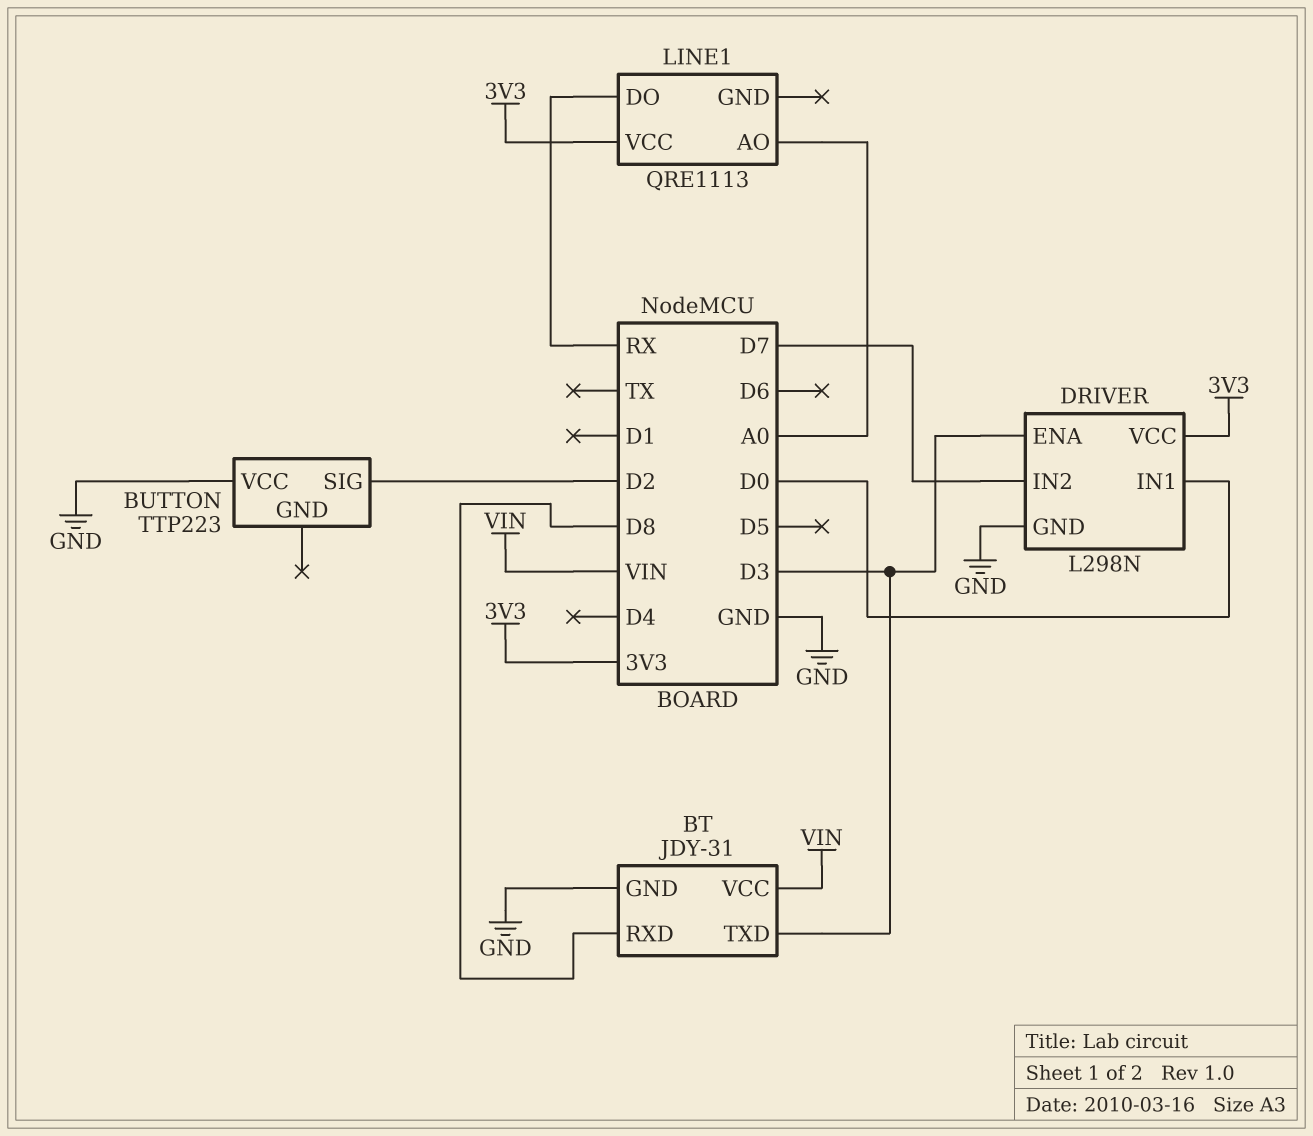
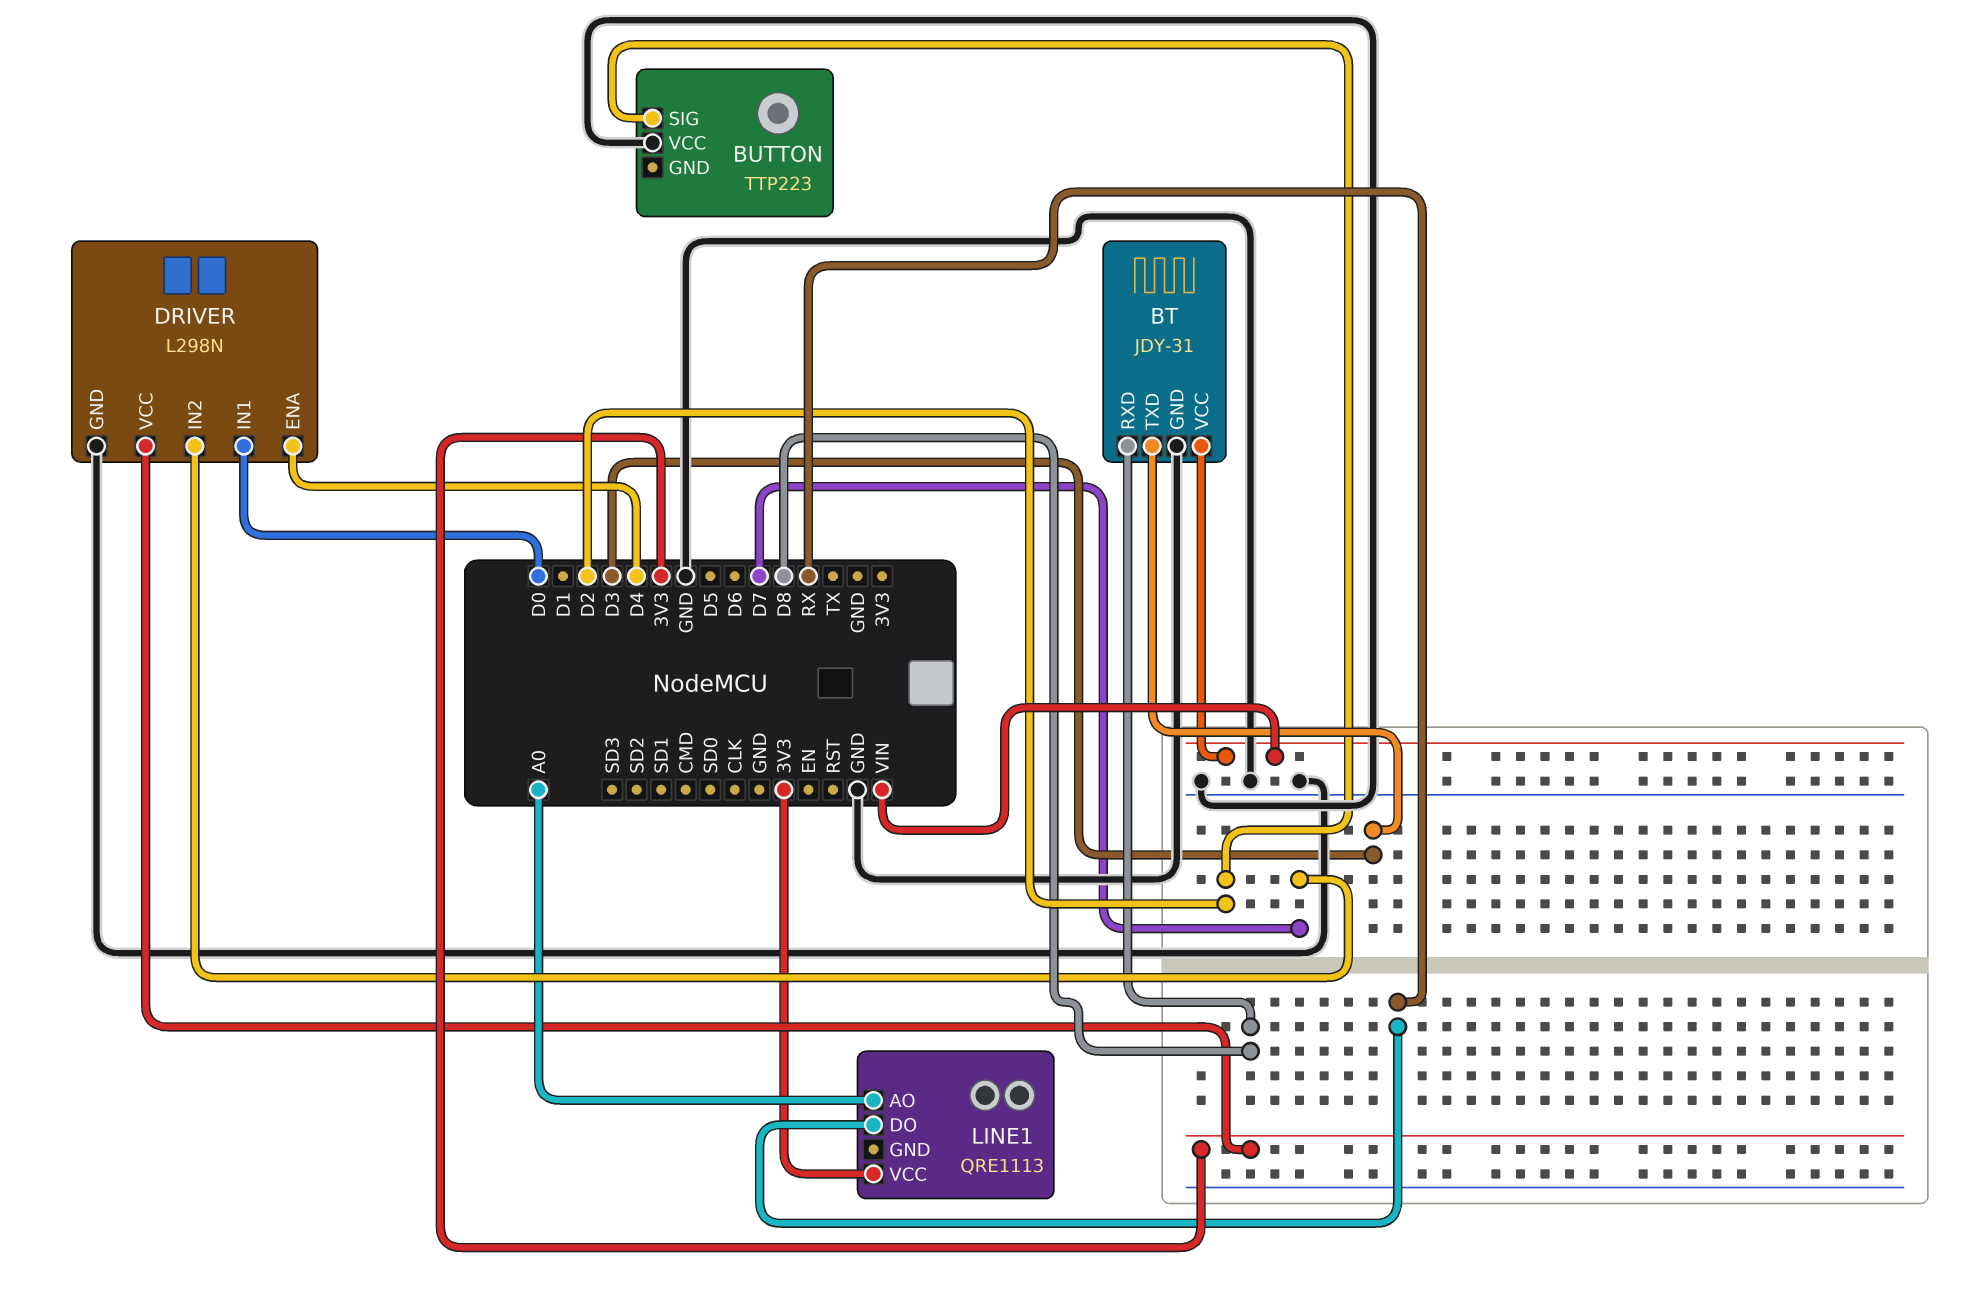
DRIVER pin ENA: D3 -> D4

